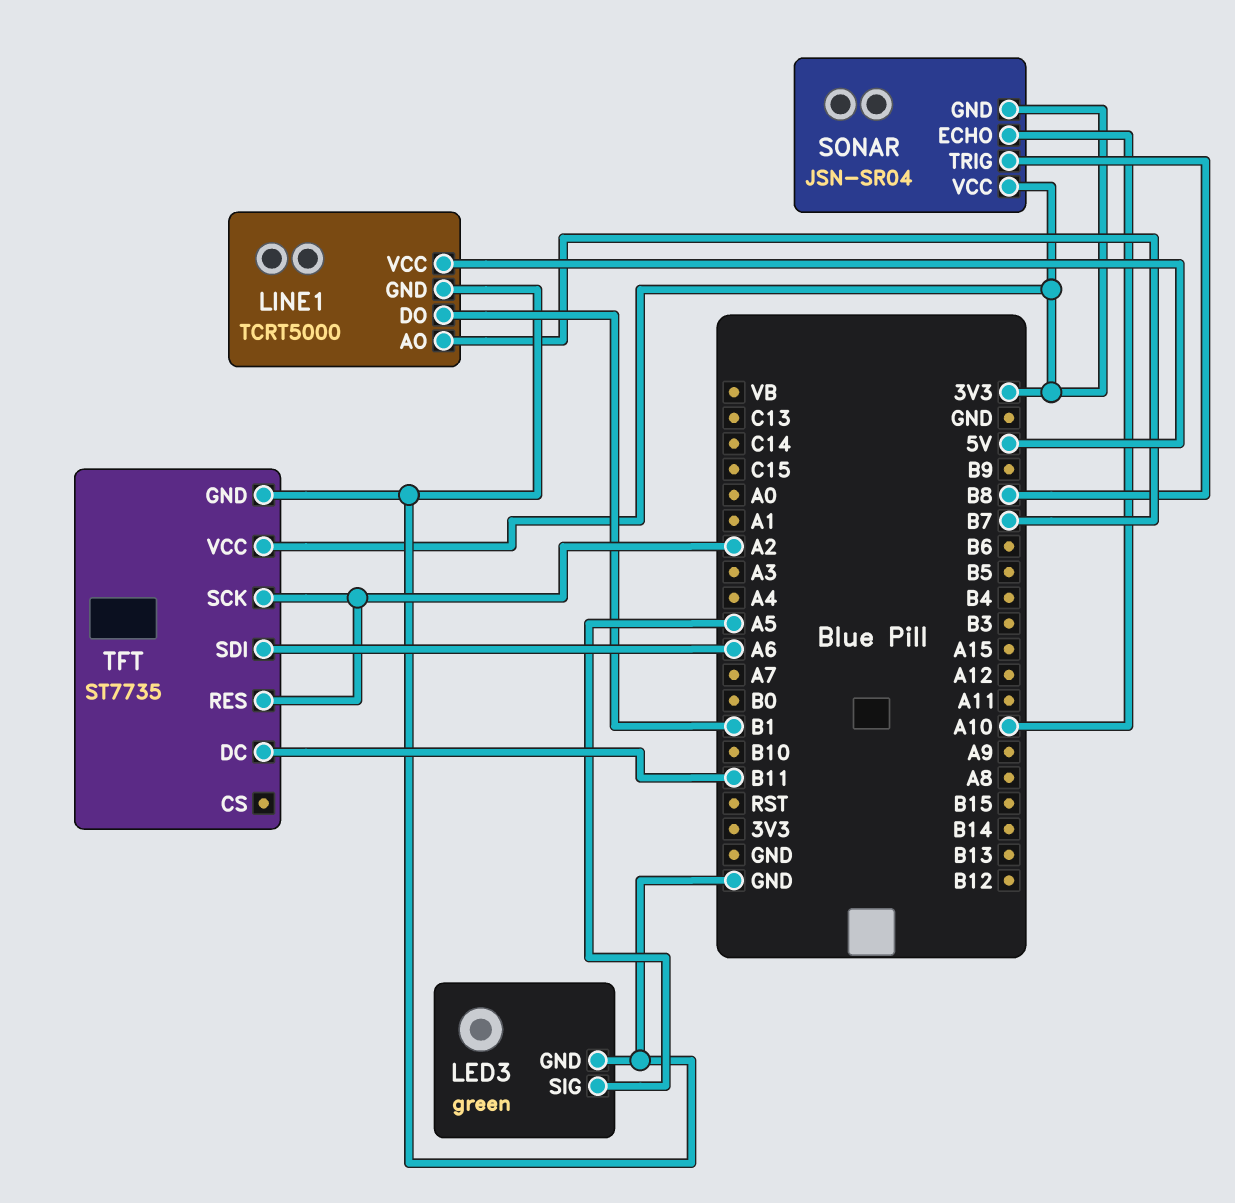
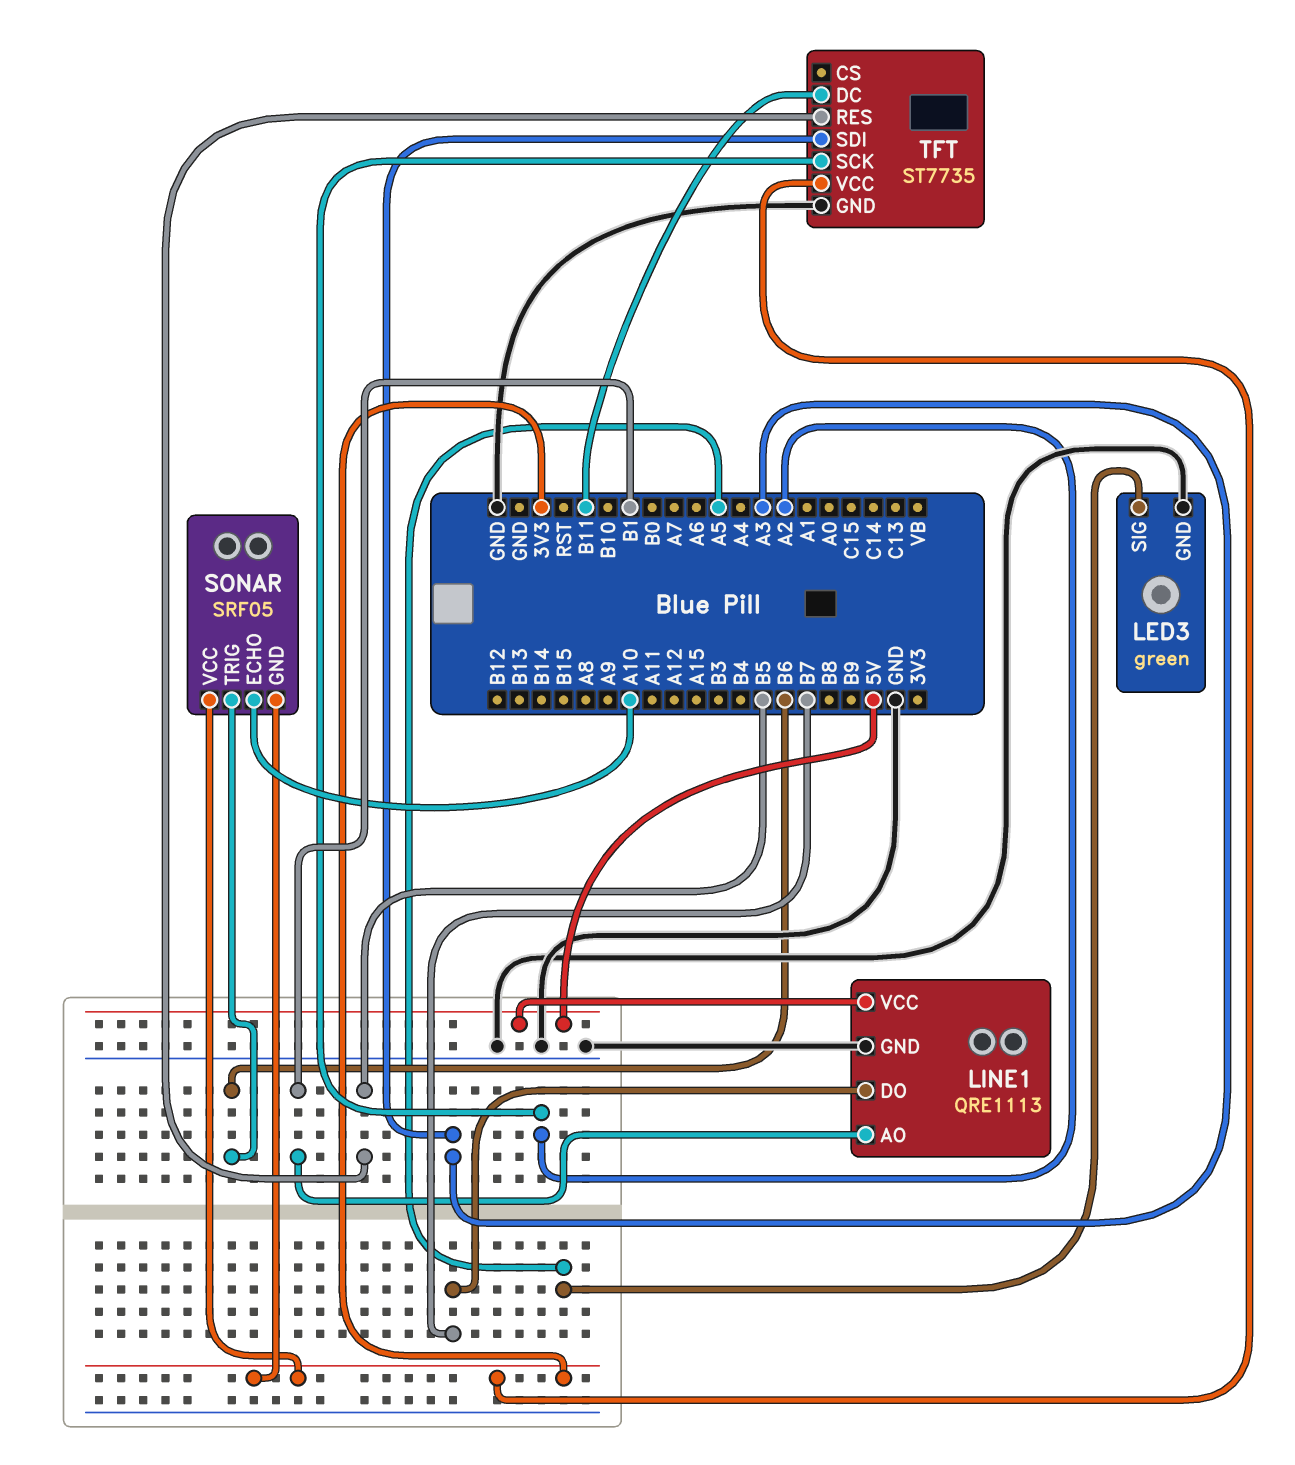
LINE1: TCRT5000 -> QRE1113
LINE1 pin AO: B7 -> B1
LINE1 pin DO: B1 -> B7
SONAR: JSN-SR04 -> SRF05
SONAR pin TRIG: B8 -> B6
TFT pin RES: A2 -> B5
TFT pin SDI: A6 -> A3

